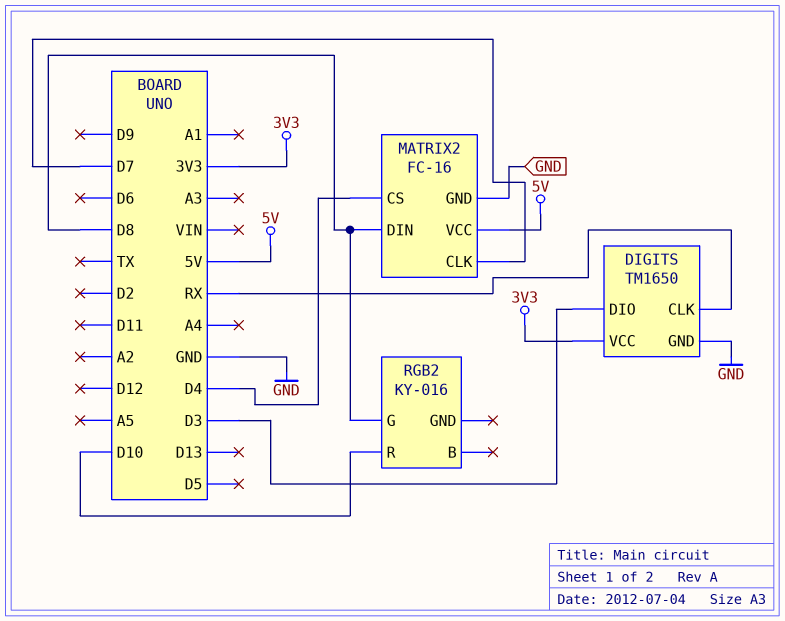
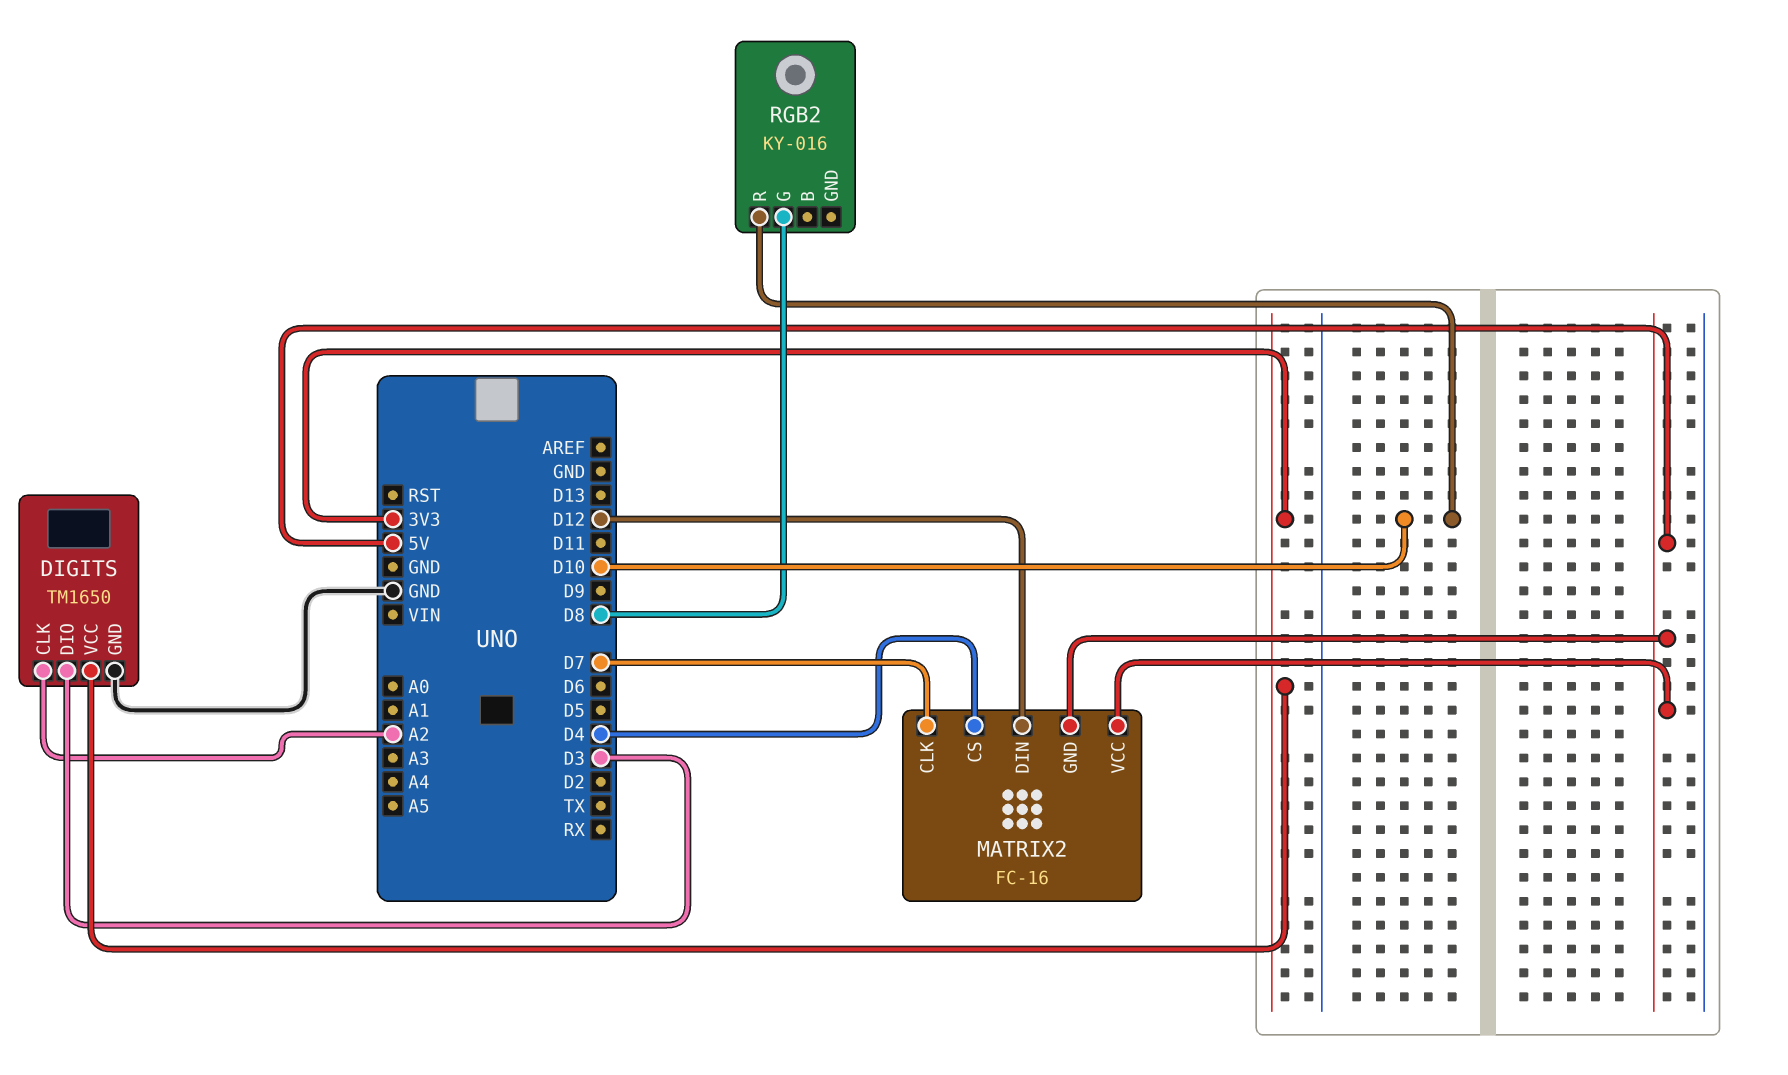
DIGITS pin CLK: RX -> A2
MATRIX2 pin DIN: D8 -> D12
MATRIX2 pin GND: GND -> 5V

